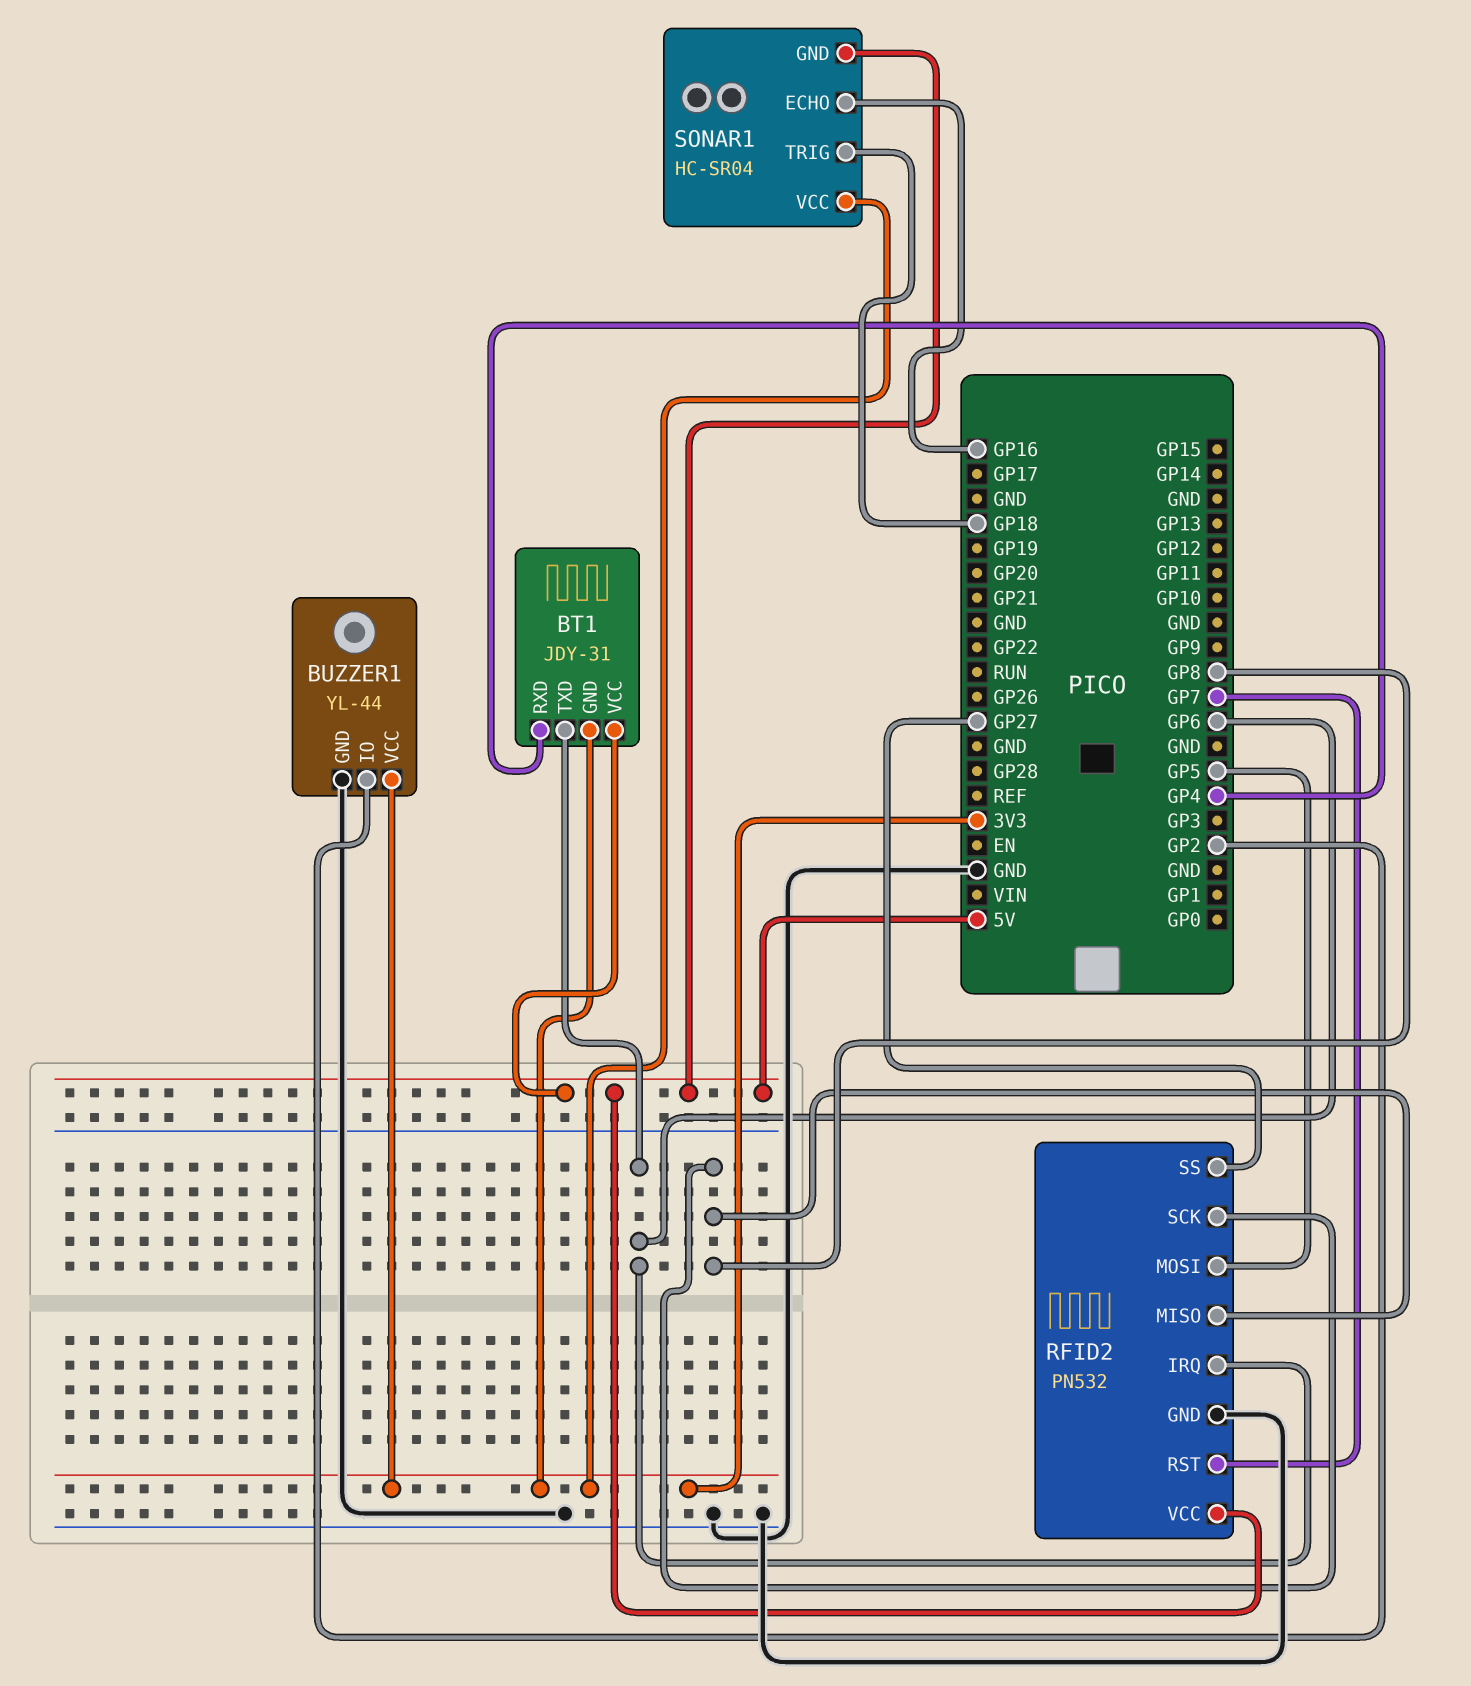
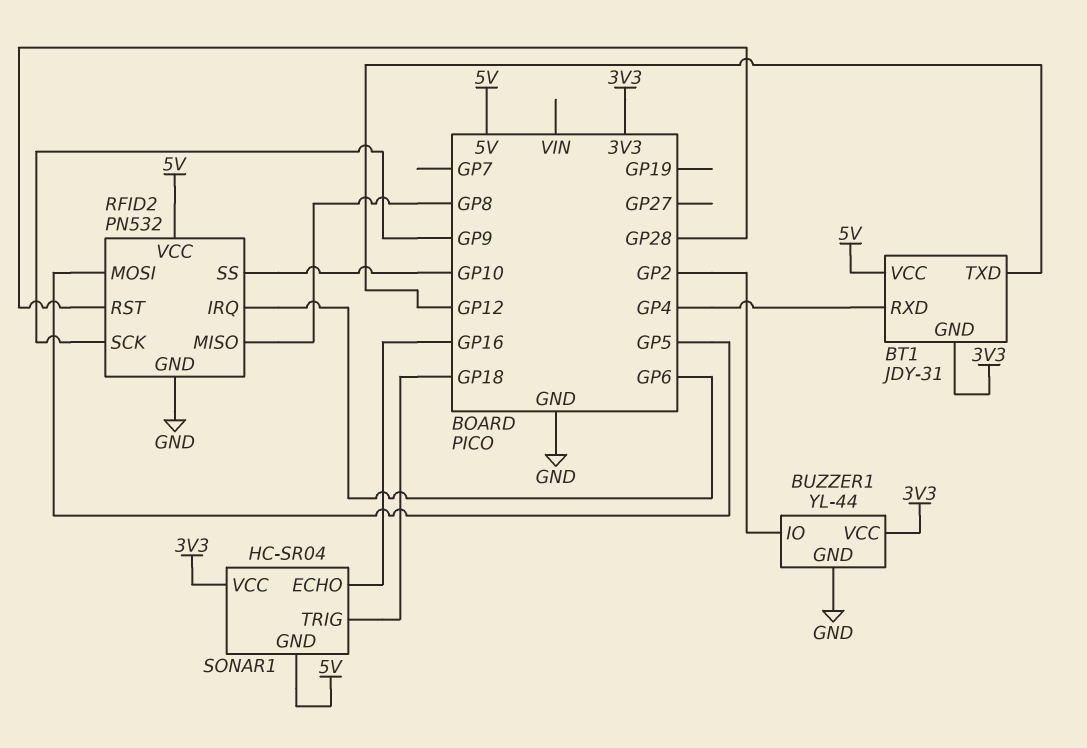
BT1 pin TXD: GP6 -> GP12
RFID2 pin RST: GP7 -> GP28
RFID2 pin SCK: GP8 -> GP9
RFID2 pin SS: GP27 -> GP10

